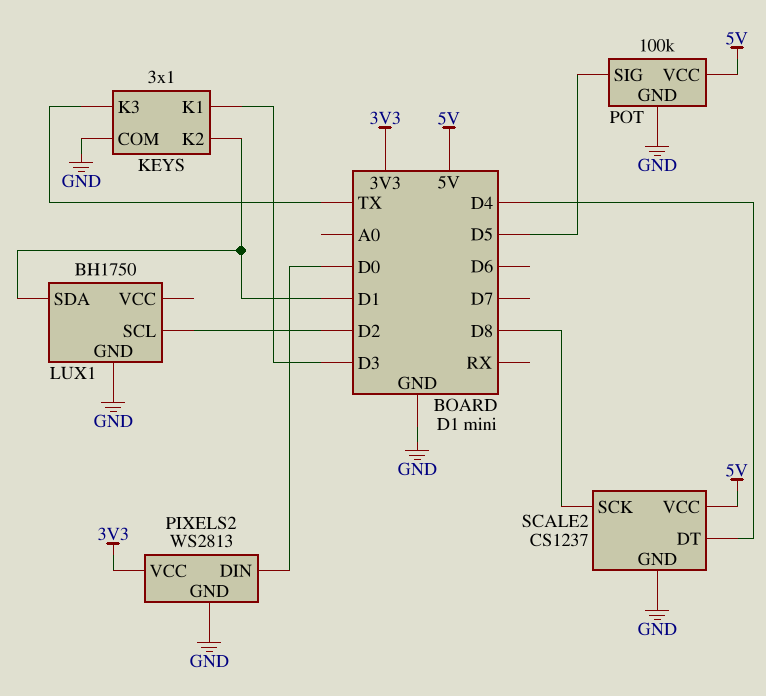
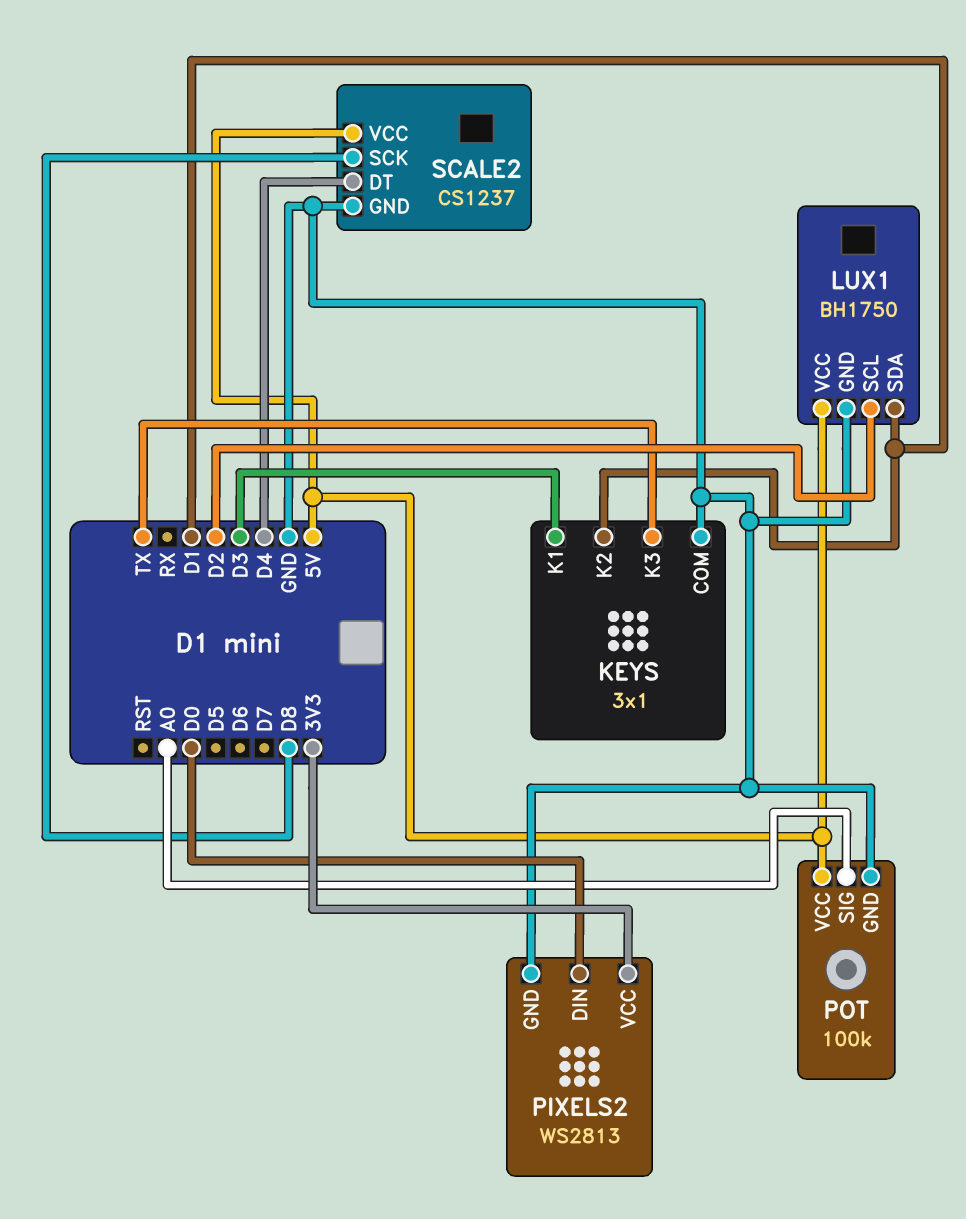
LUX1 pin VCC: none -> 5V
POT pin SIG: D5 -> A0

